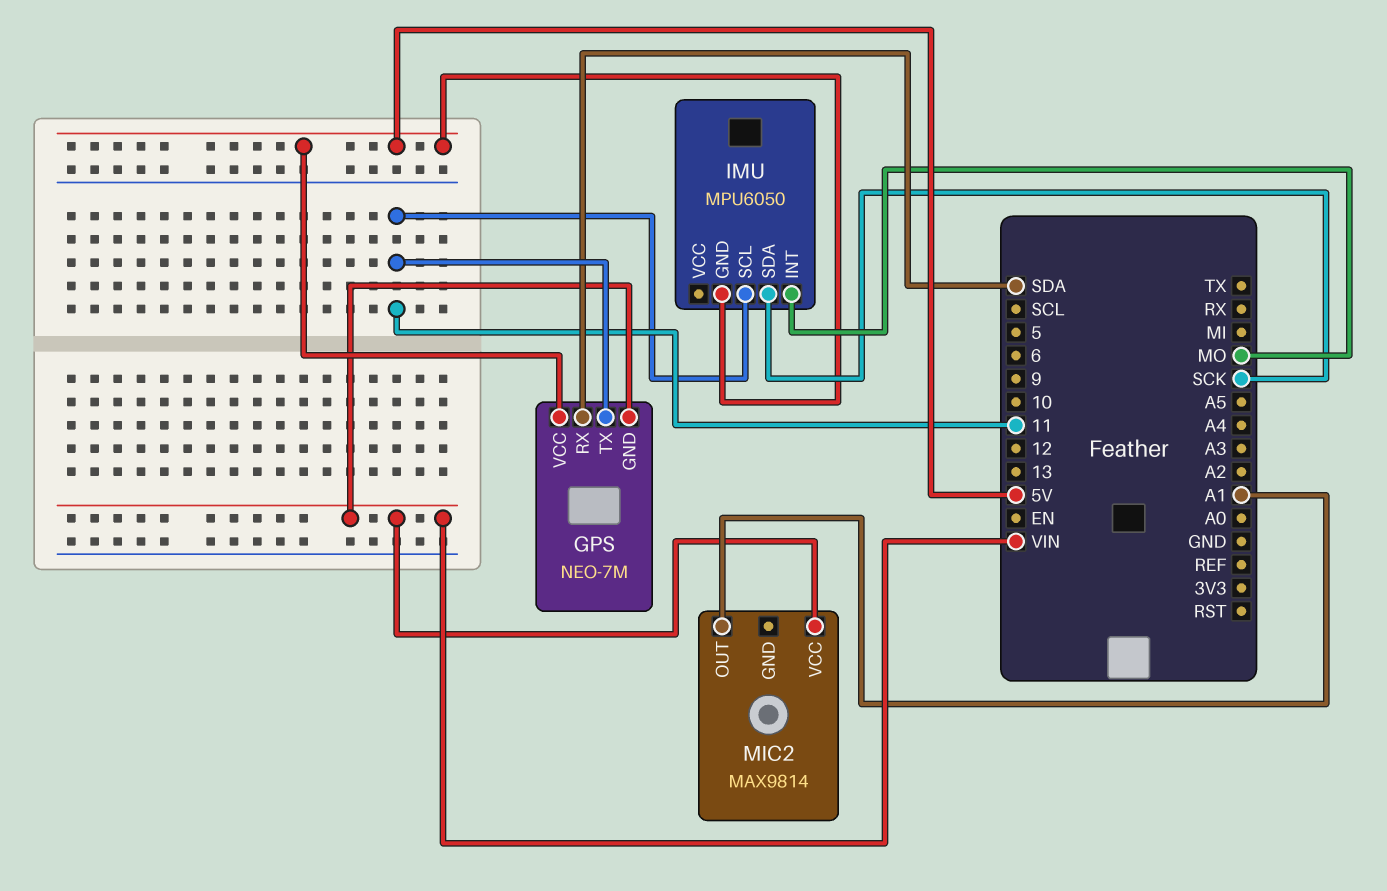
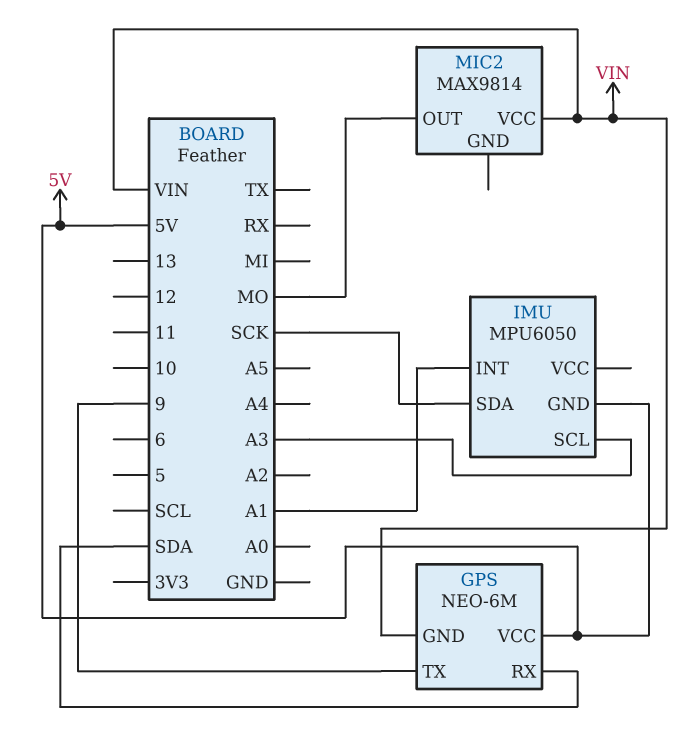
GPS: NEO-7M -> NEO-6M
GPS pin TX: 11 -> 9
IMU pin INT: MO -> A1
IMU pin SCL: 11 -> A3
MIC2 pin OUT: A1 -> MO

